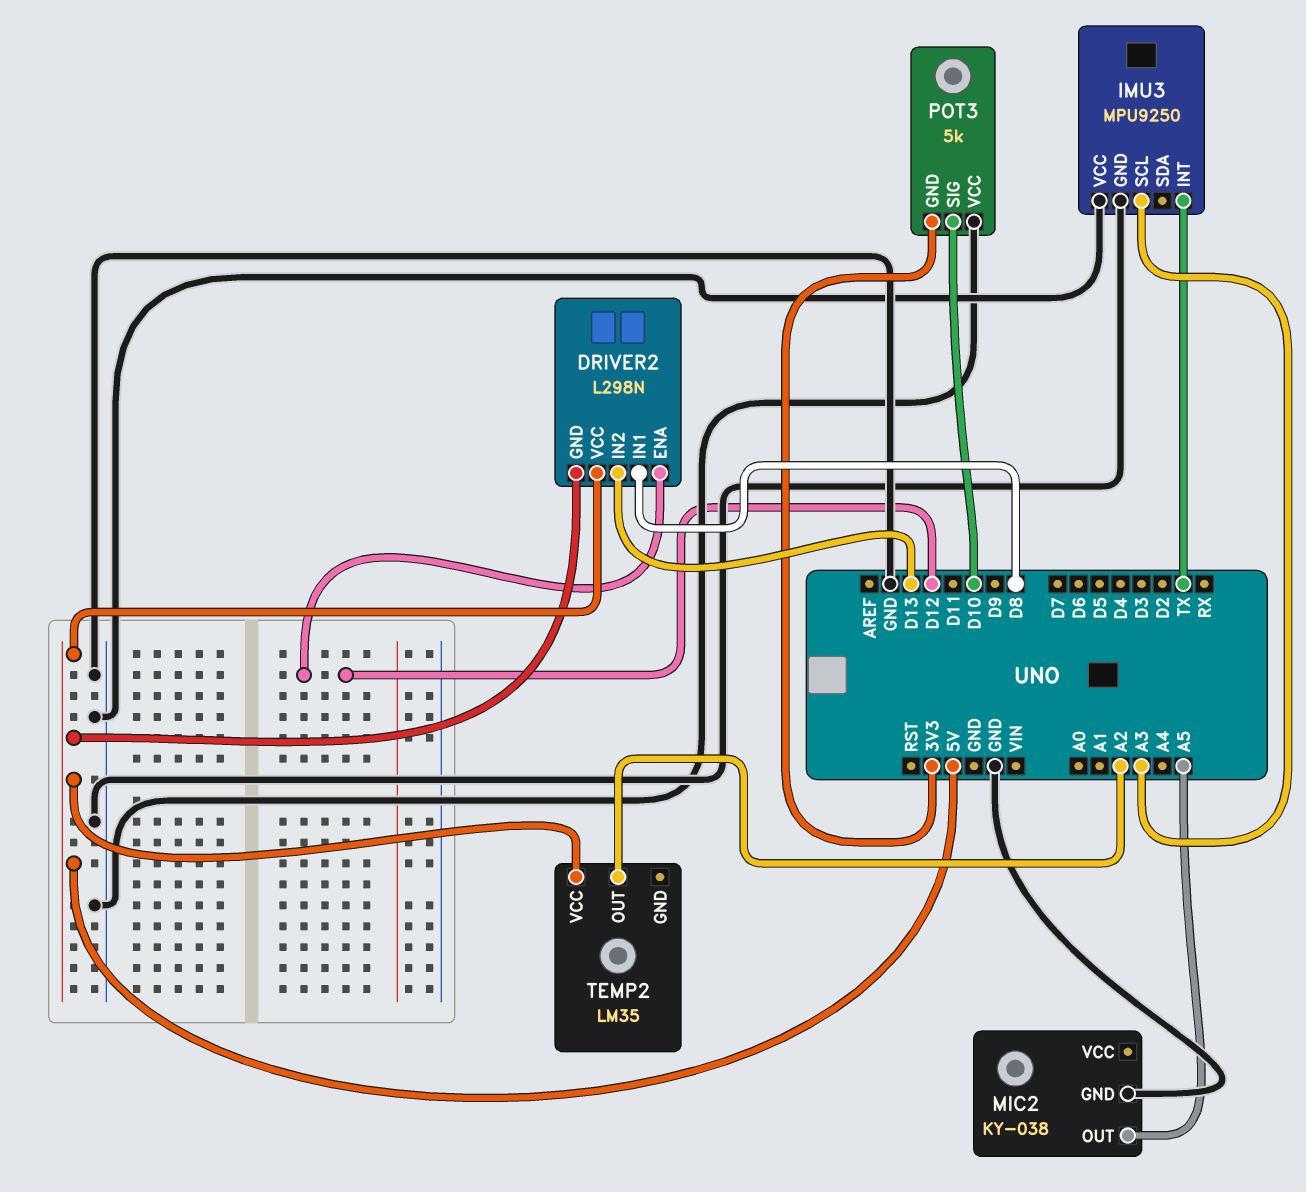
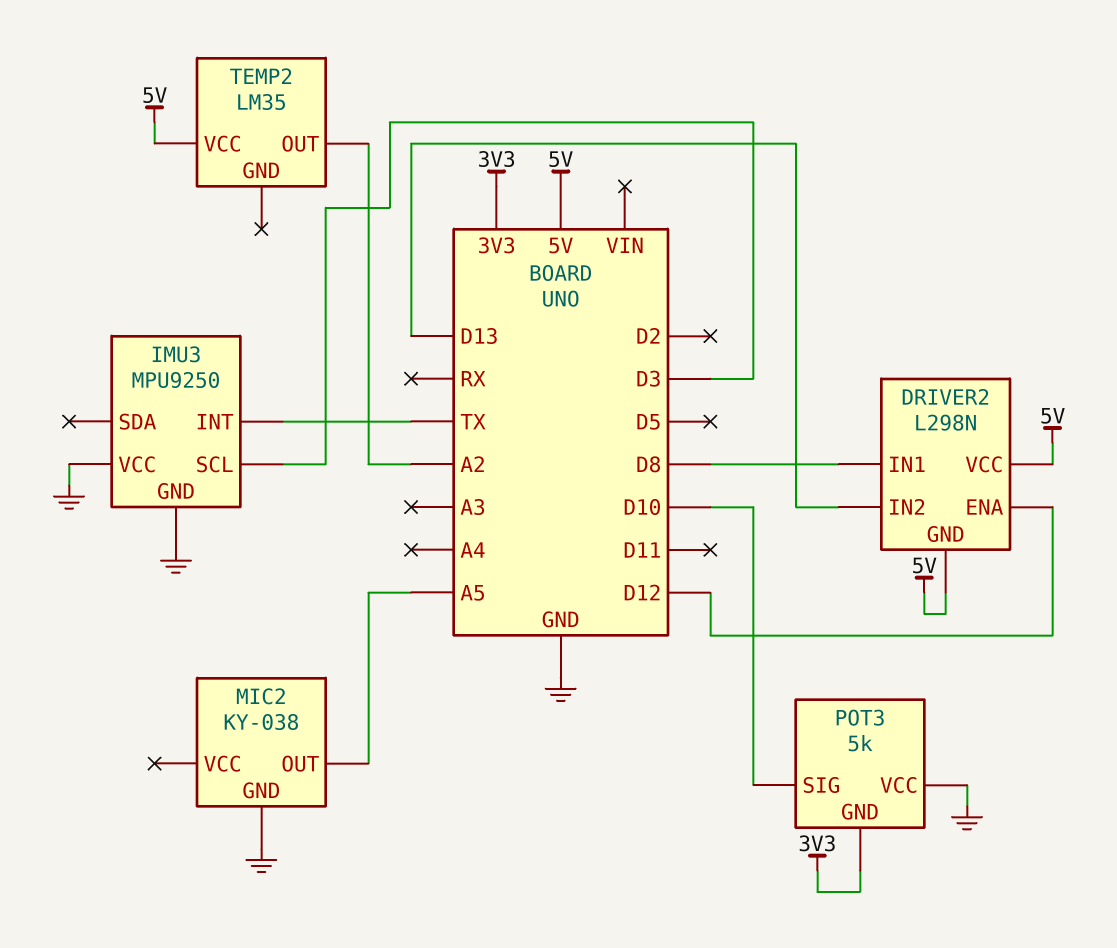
IMU3 pin SCL: A3 -> D3

